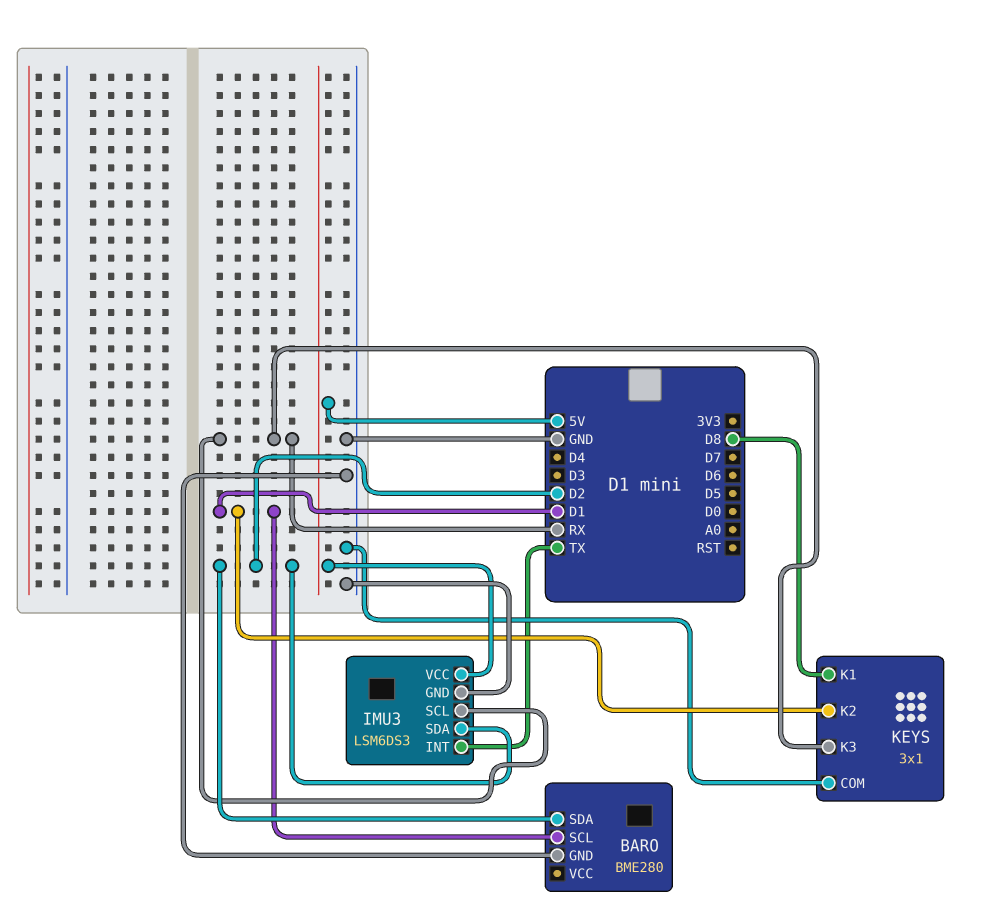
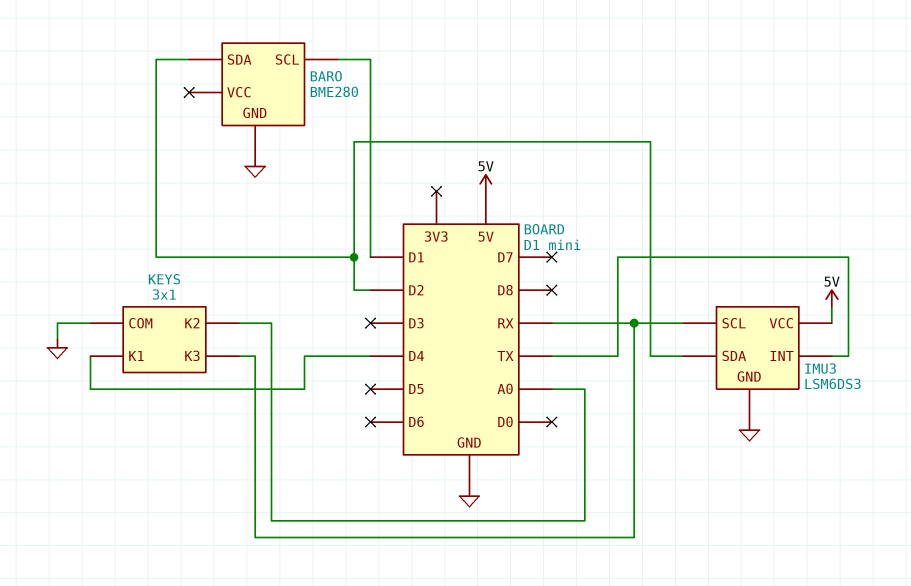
KEYS pin K1: D8 -> D4
KEYS pin K2: D1 -> A0

